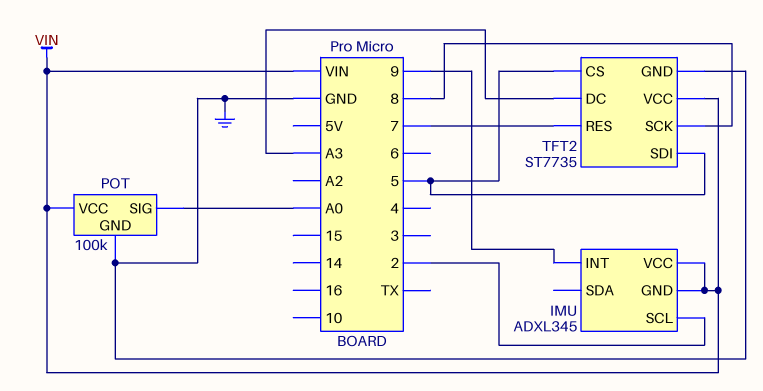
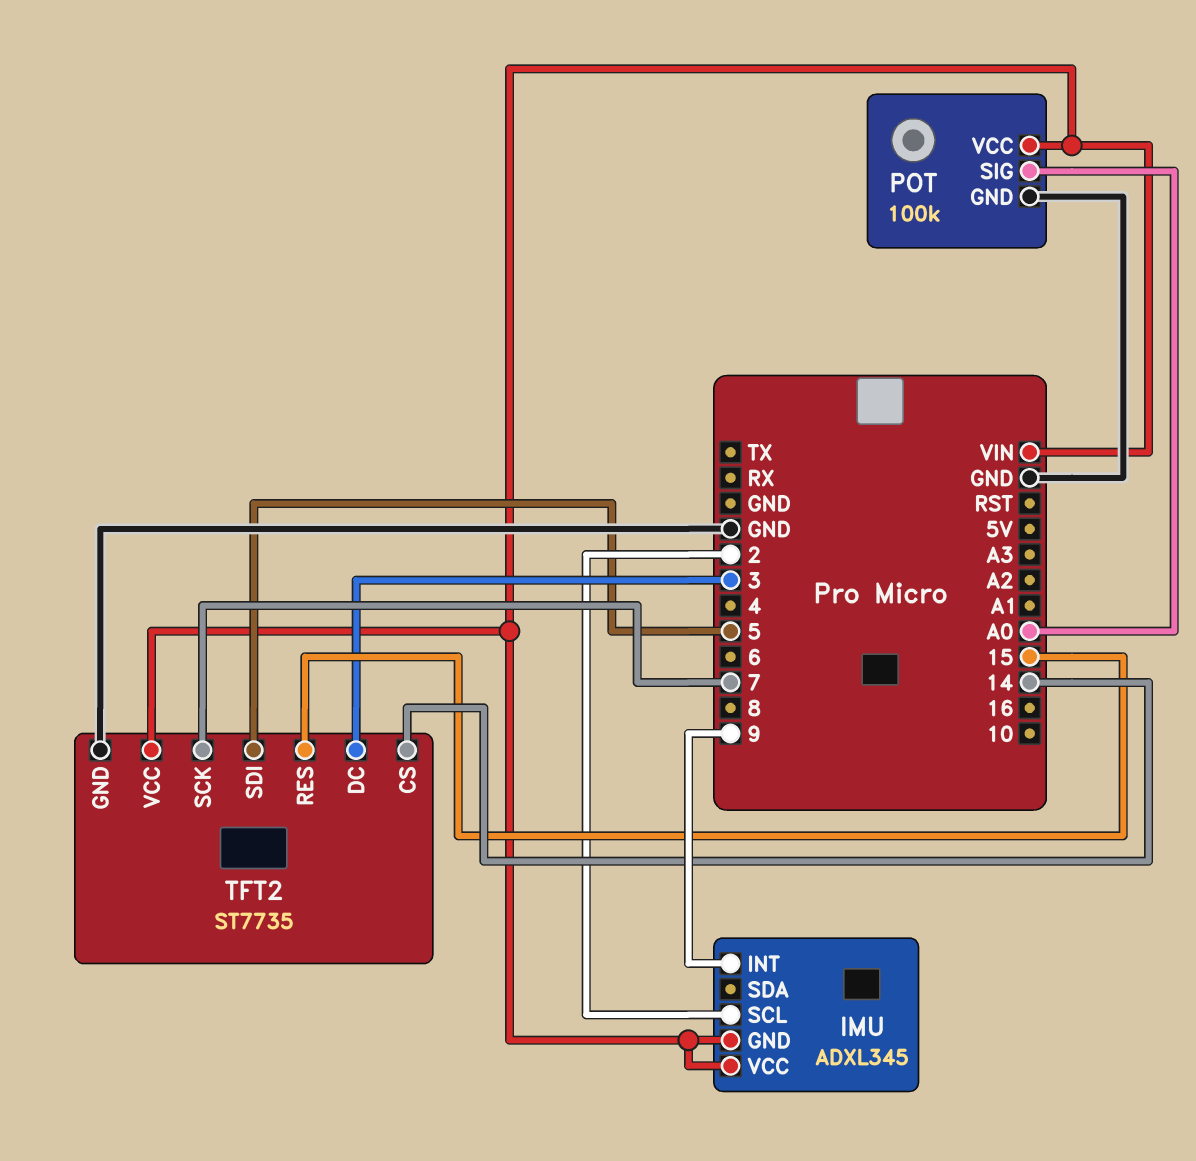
TFT2 pin CS: 5 -> 14
TFT2 pin DC: A3 -> 3
TFT2 pin RES: 7 -> 15
TFT2 pin SCK: 8 -> 7

